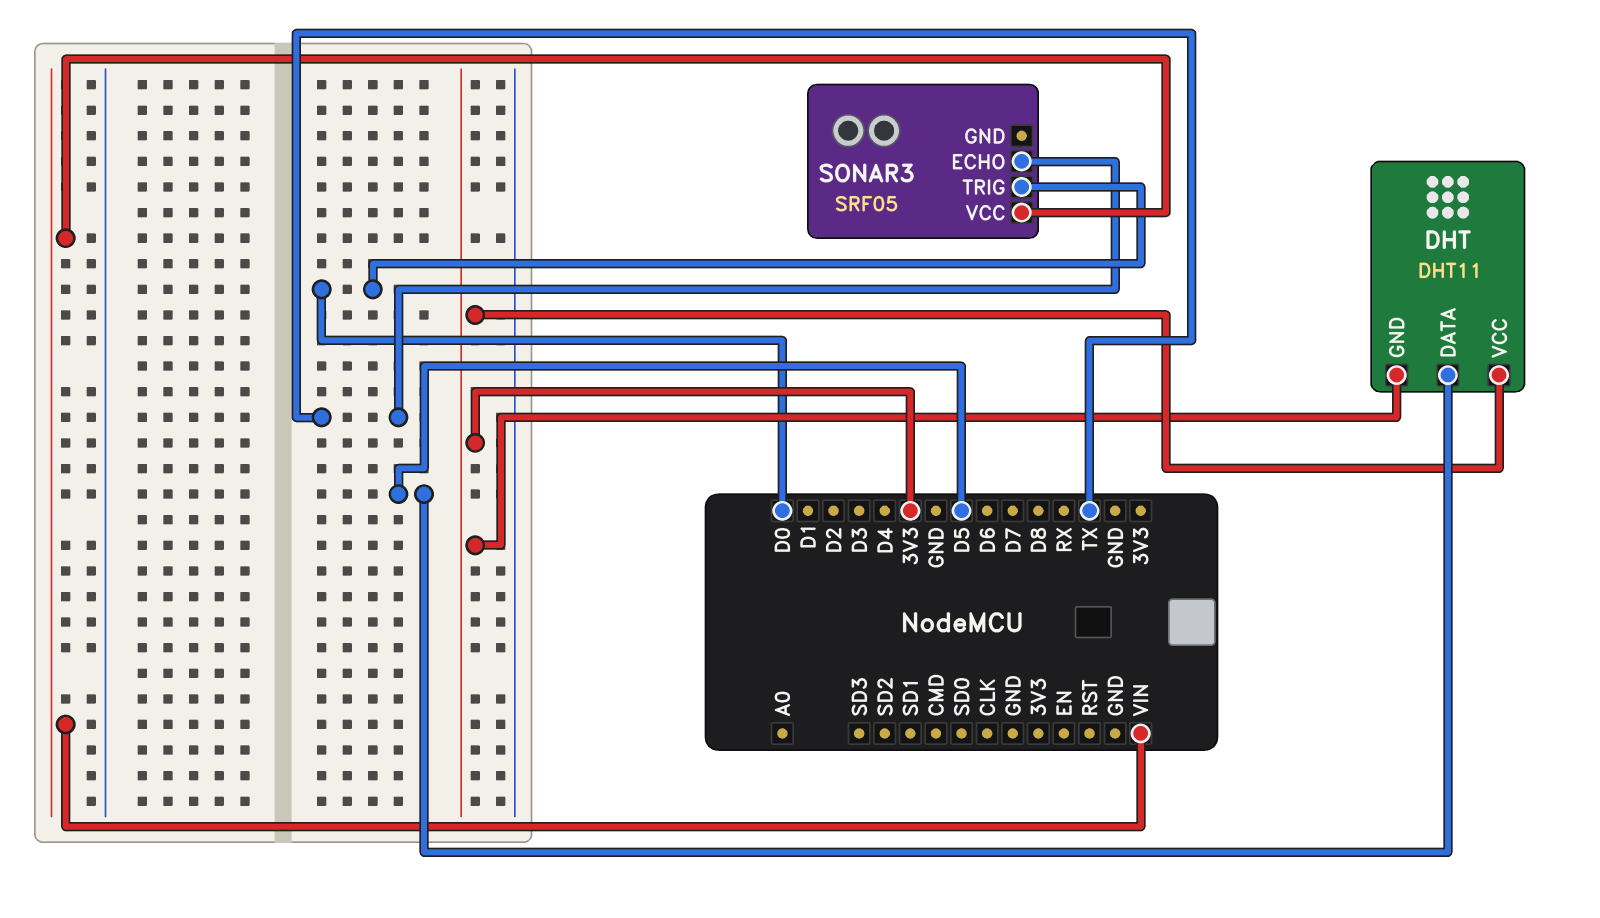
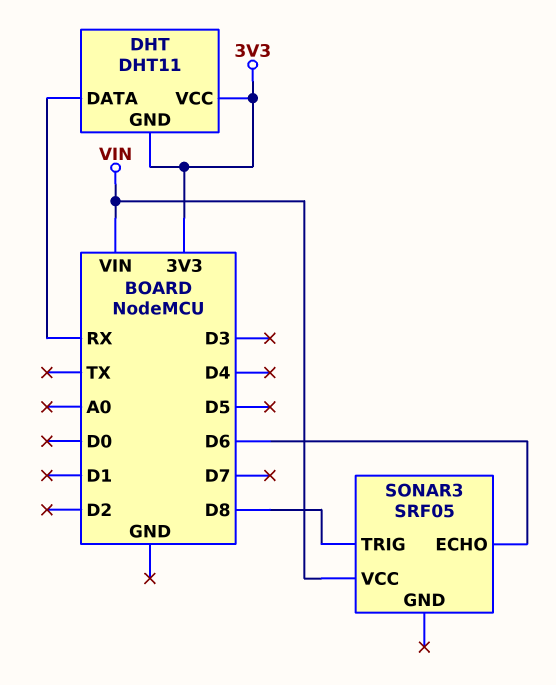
DHT pin DATA: D5 -> RX
SONAR3 pin ECHO: TX -> D6
SONAR3 pin TRIG: D0 -> D8

